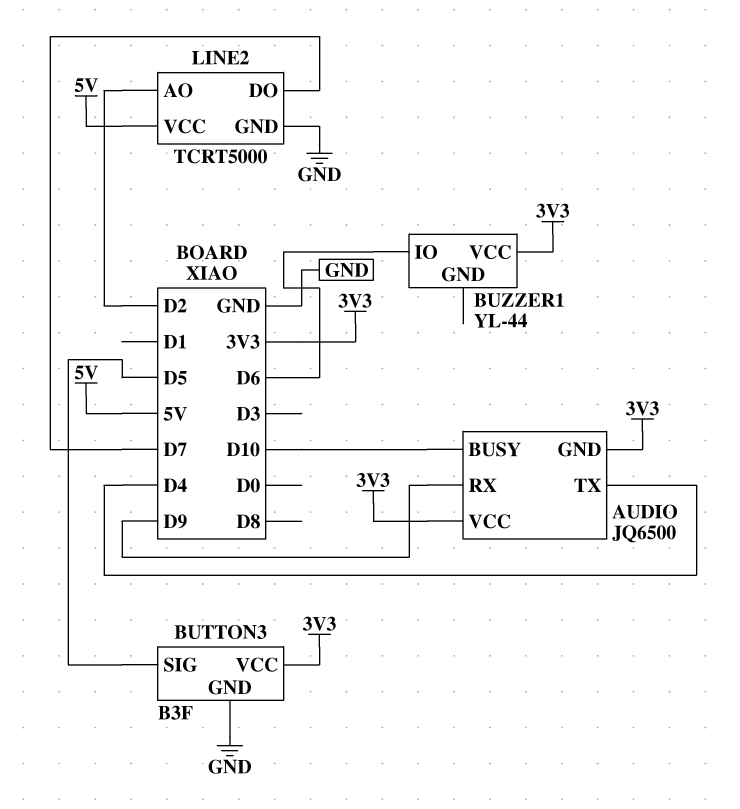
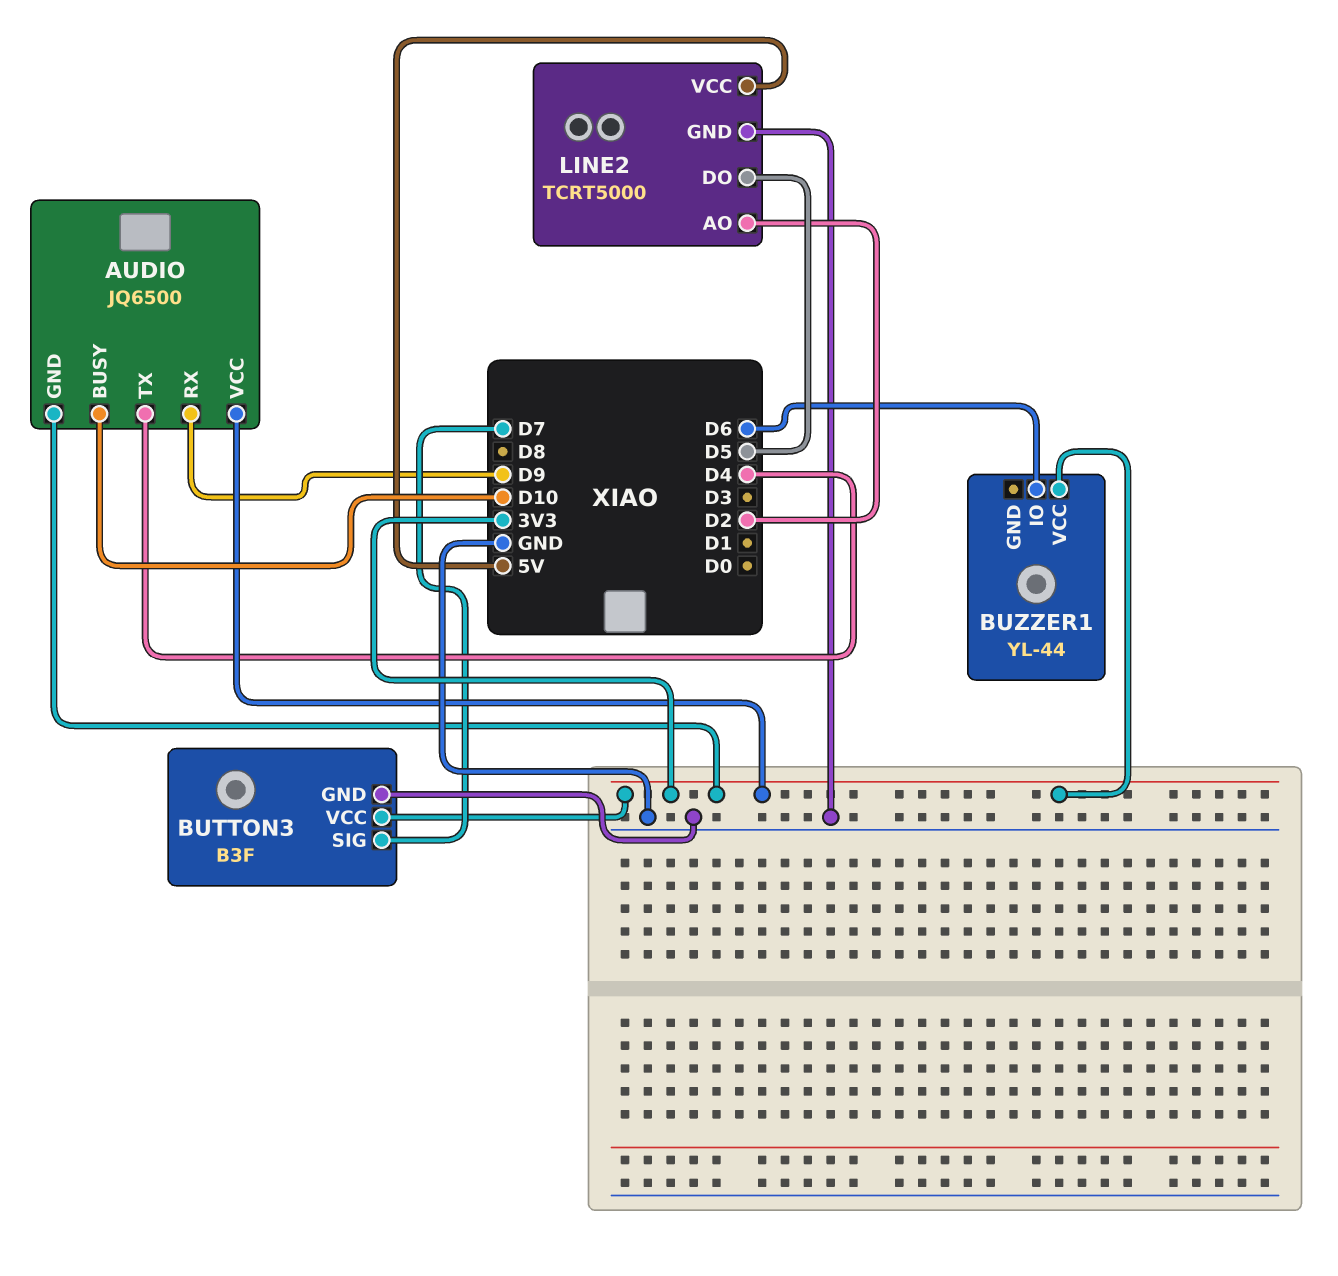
BUTTON3 pin SIG: D5 -> D7
LINE2 pin DO: D7 -> D5

